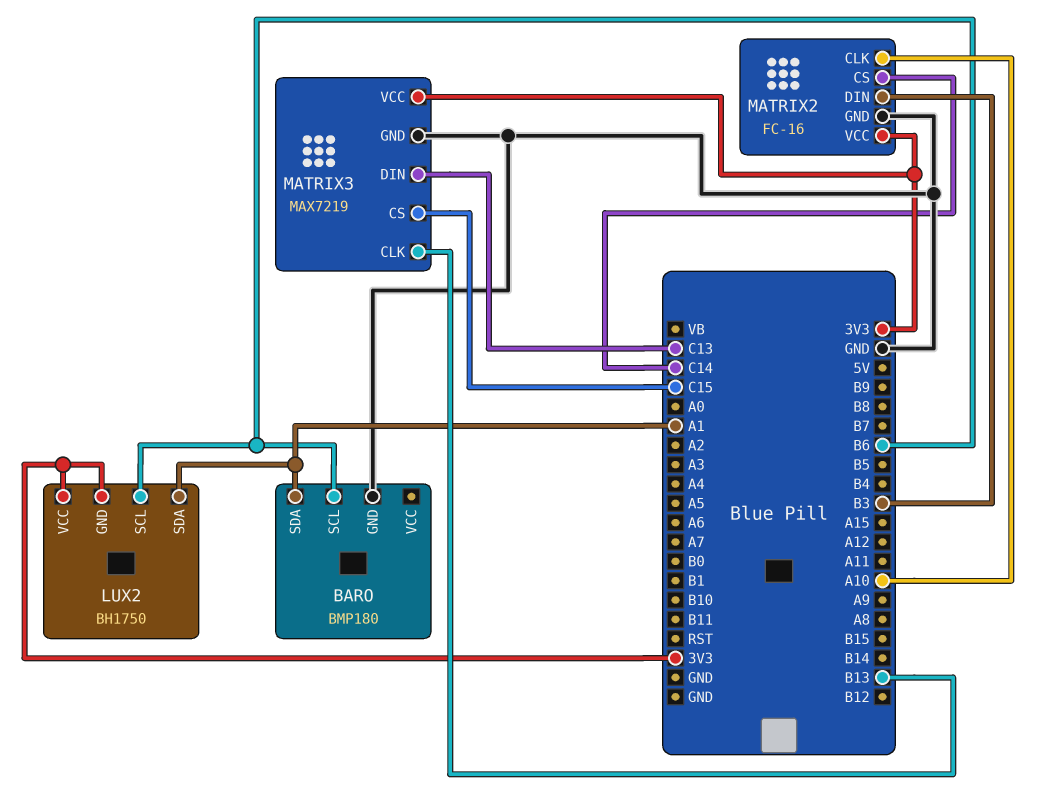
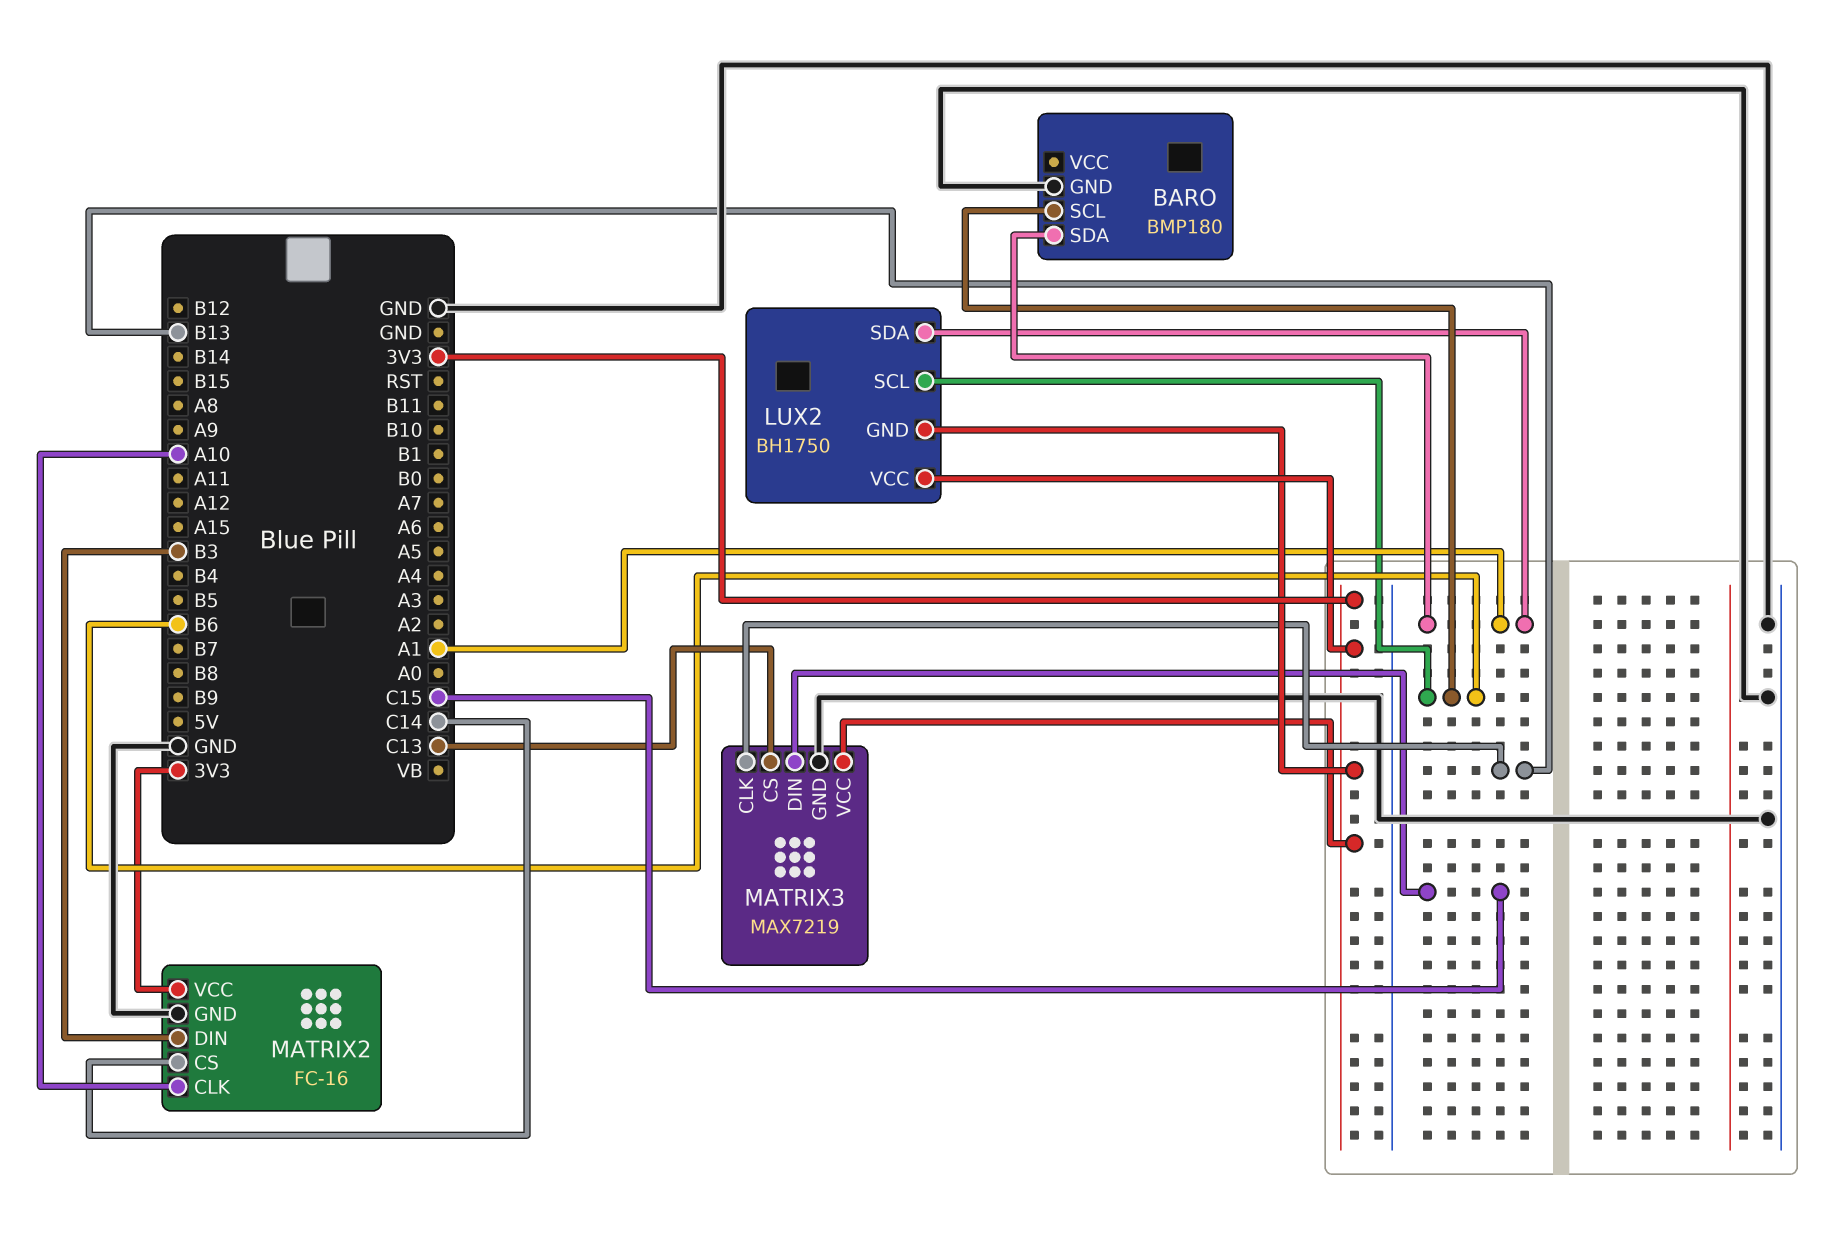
MATRIX3 pin CS: C15 -> C13
MATRIX3 pin DIN: C13 -> C15

